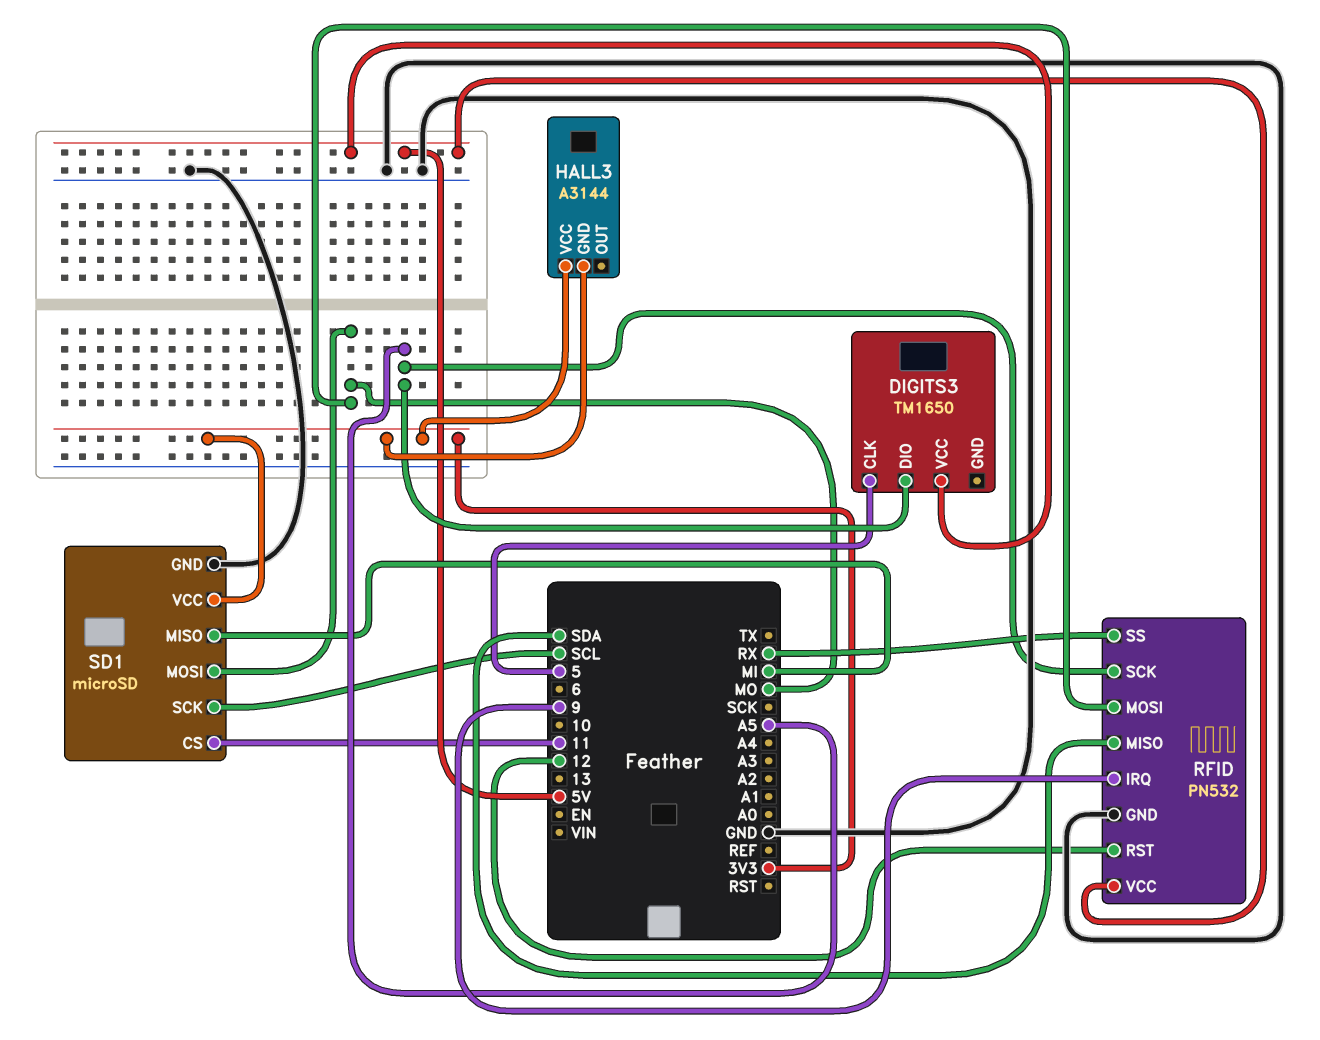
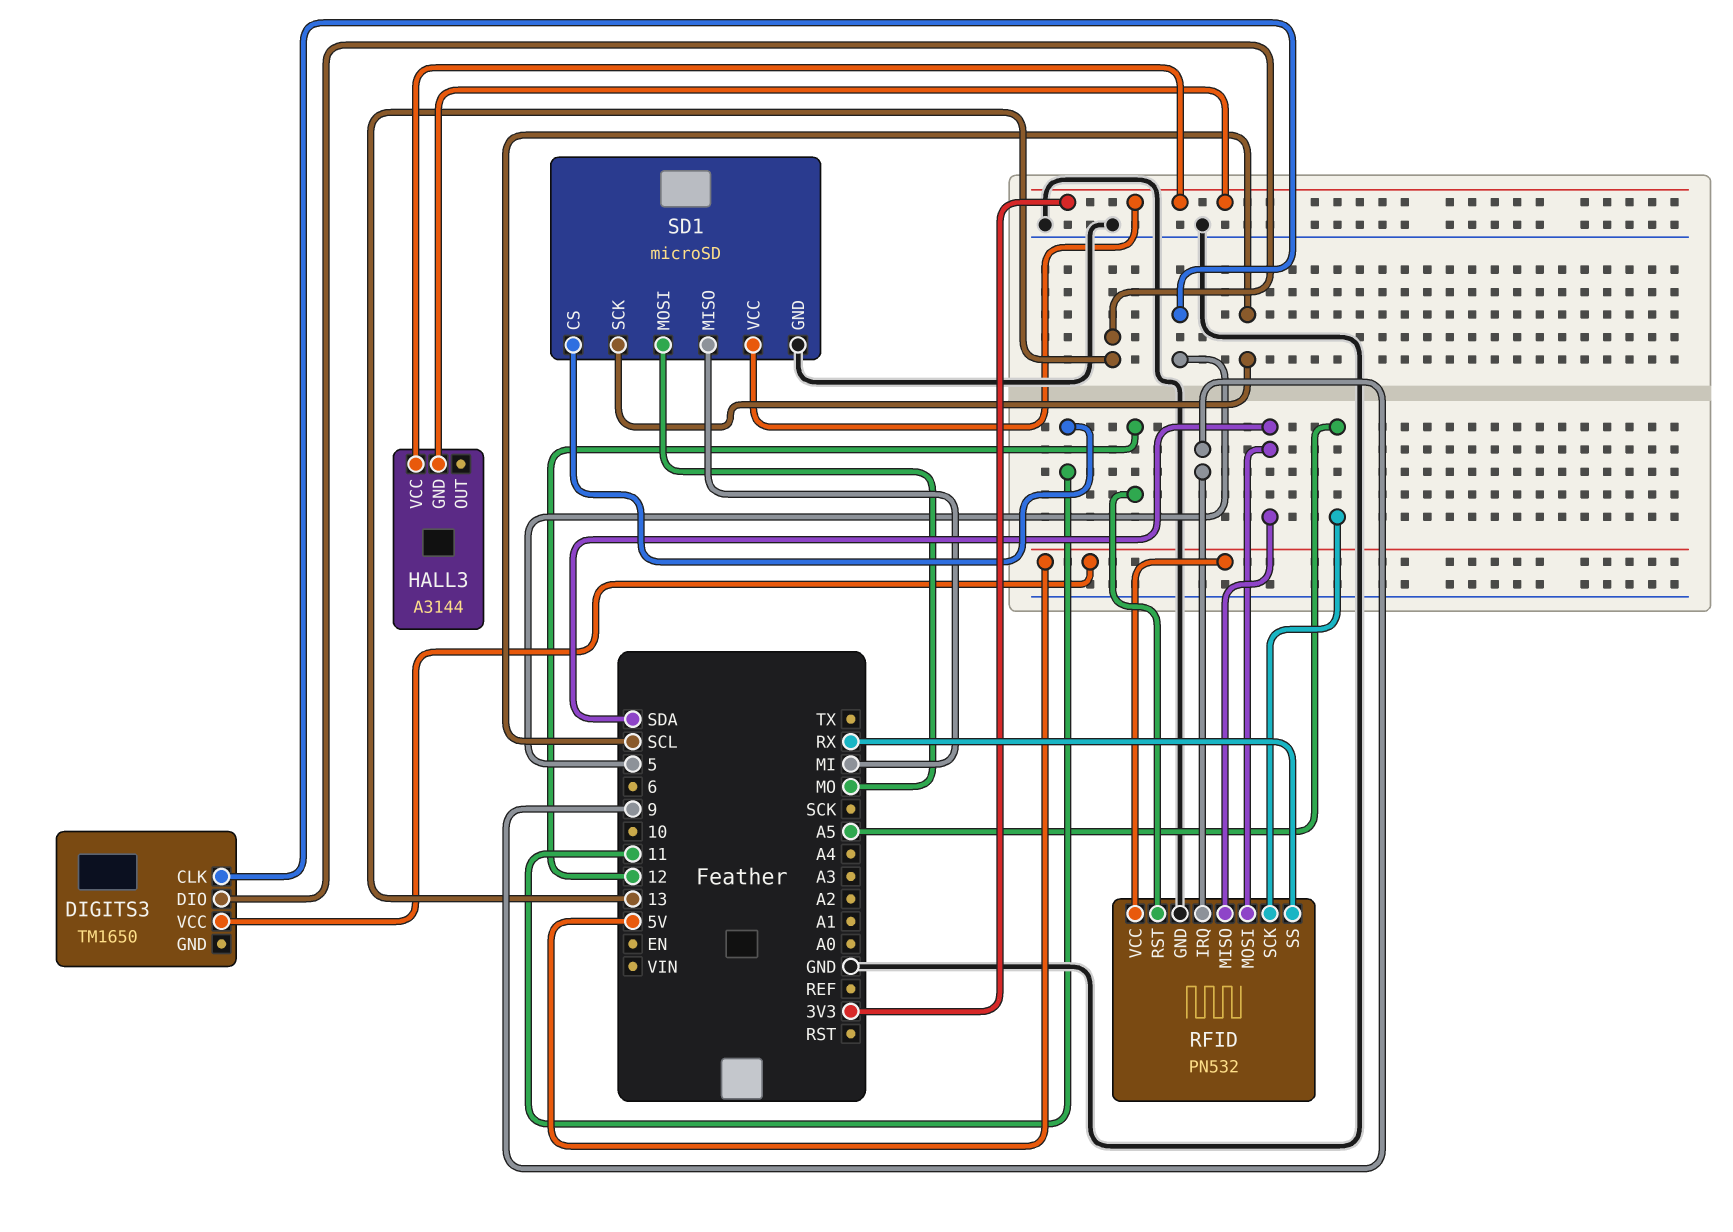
DIGITS3 pin DIO: A5 -> 13
RFID pin MOSI: MO -> SDA

